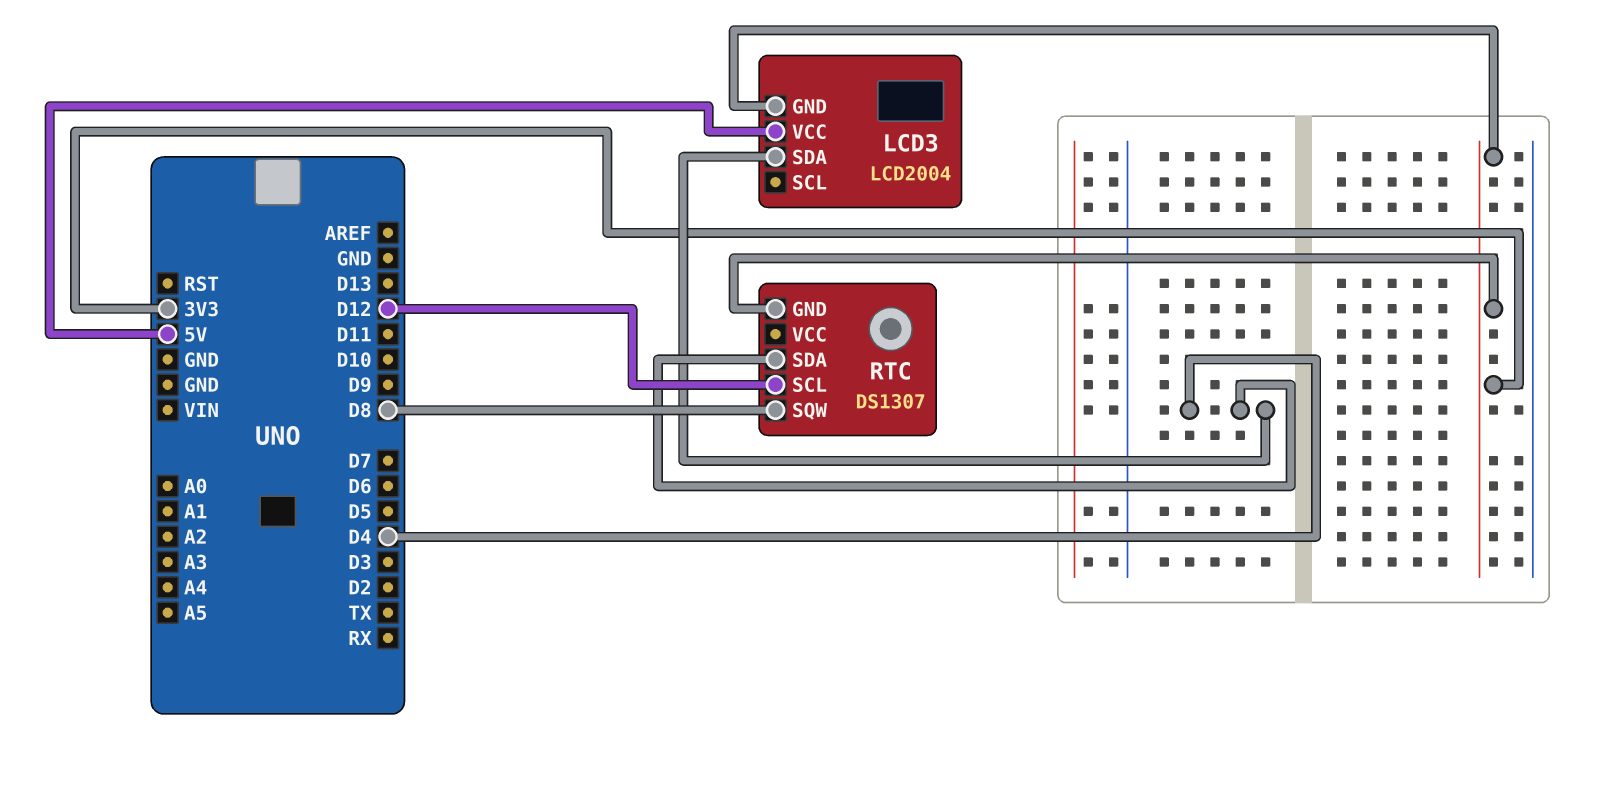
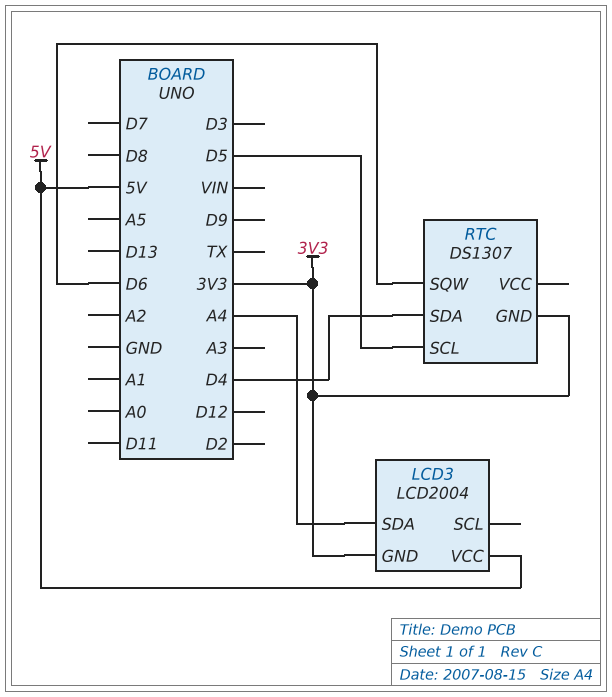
LCD3 pin SDA: D4 -> A4
RTC pin SCL: D12 -> D5
RTC pin SQW: D8 -> D6

